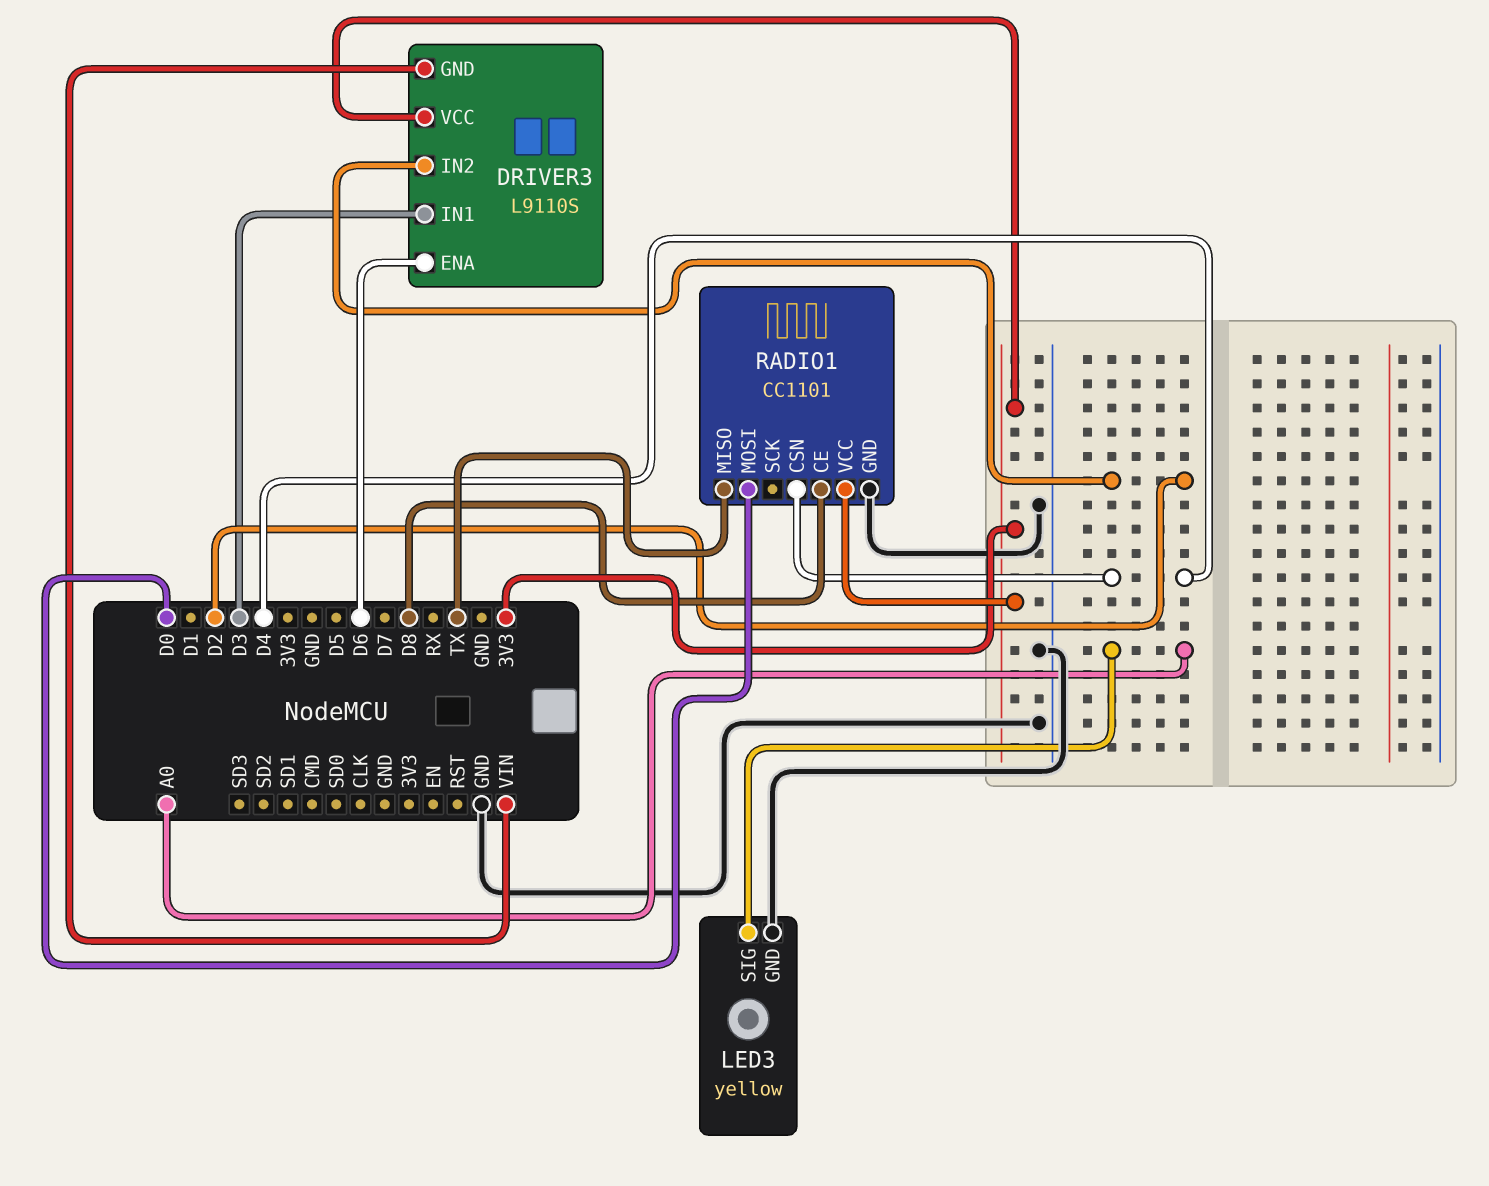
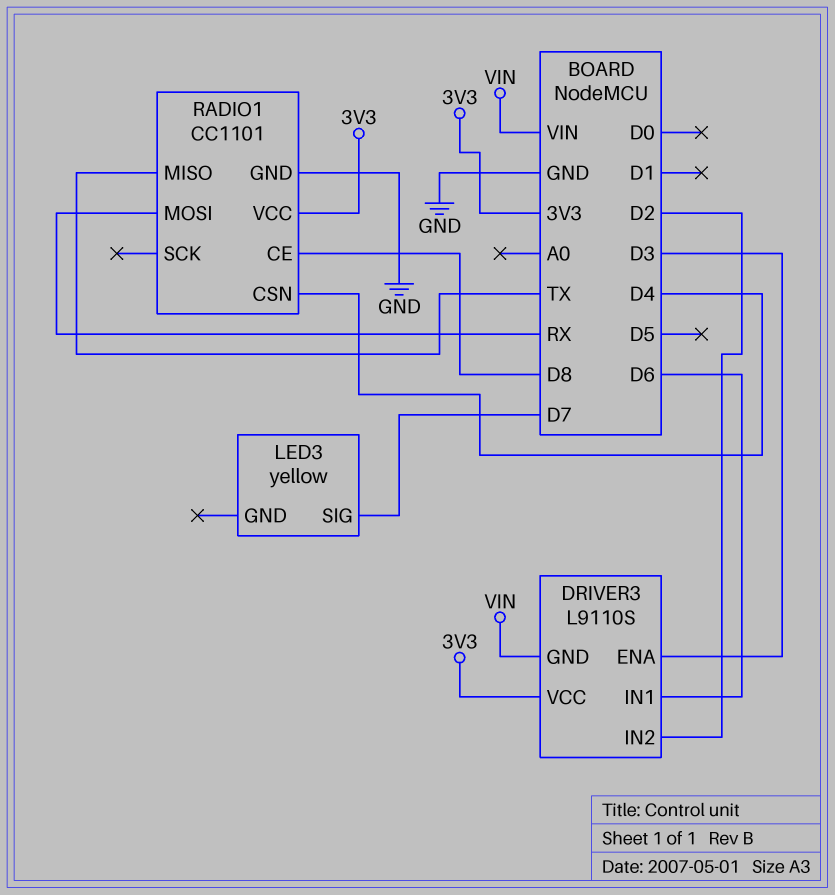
DRIVER3 pin ENA: D6 -> D3
DRIVER3 pin IN1: D3 -> D6
LED3 pin GND: GND -> none
LED3 pin SIG: A0 -> D7
RADIO1 pin MOSI: D0 -> RX

